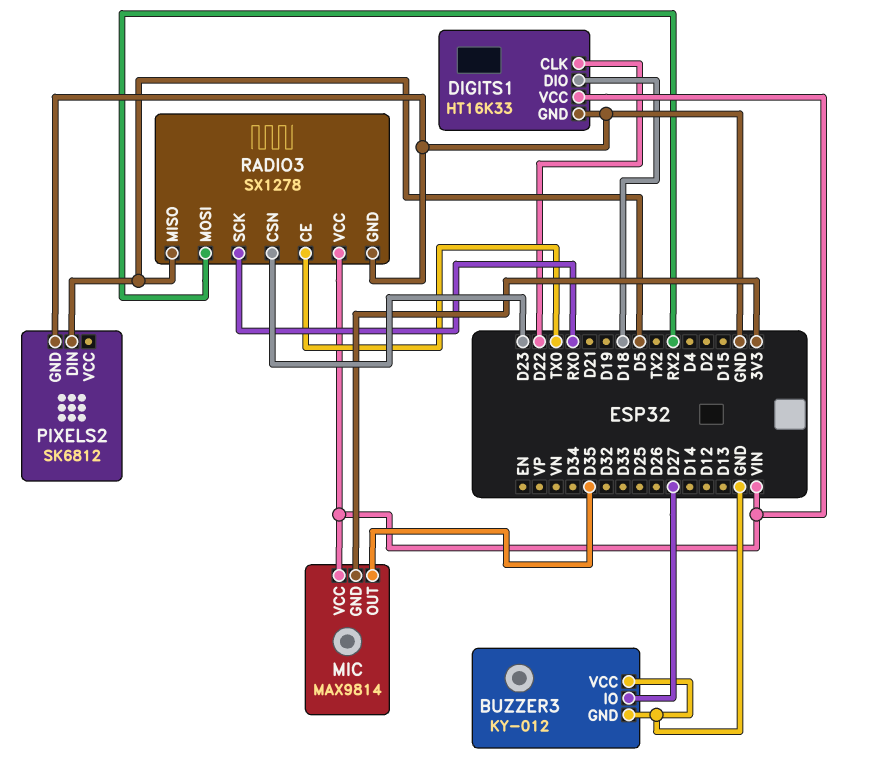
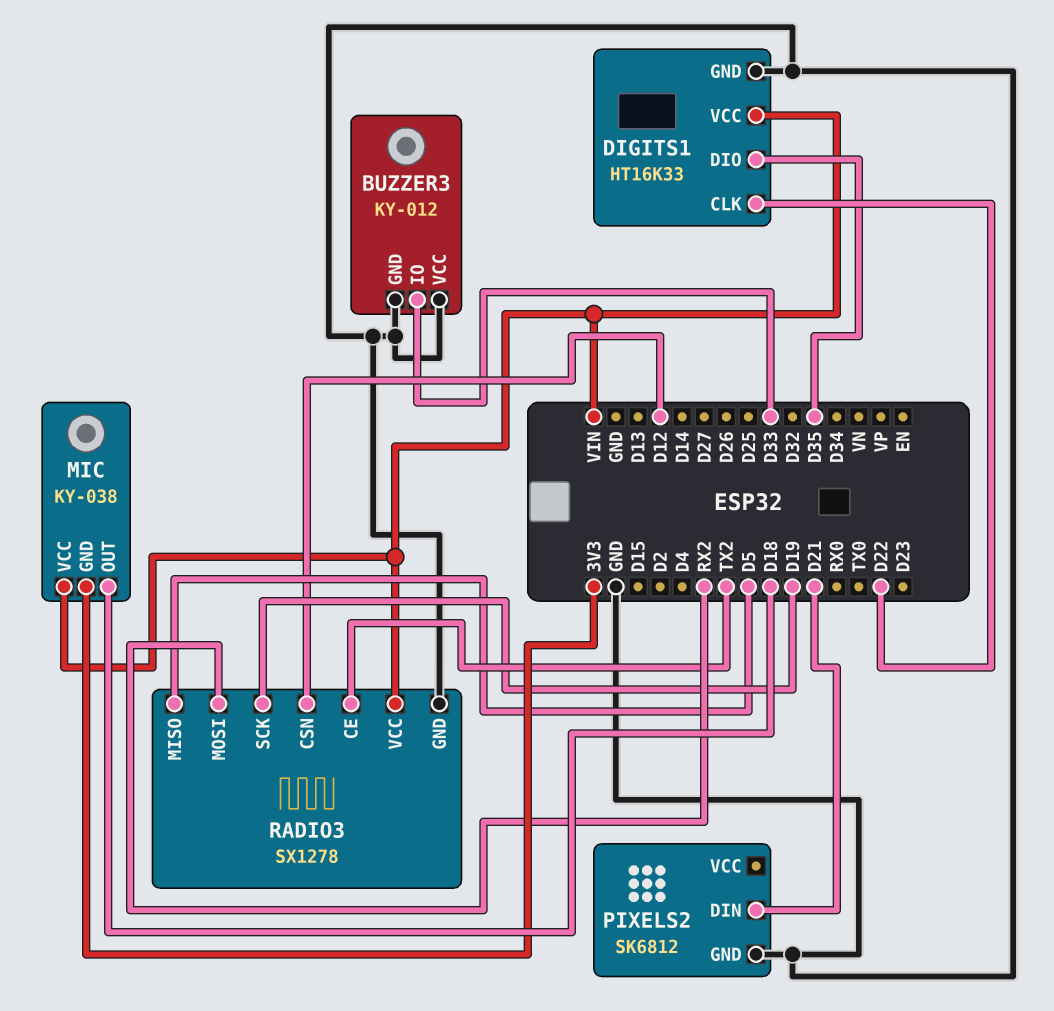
BUZZER3 pin IO: D27 -> D33
DIGITS1 pin DIO: D18 -> D35
MIC: MAX9814 -> KY-038
MIC pin OUT: D35 -> D18
PIXELS2 pin DIN: D5 -> D21
RADIO3 pin CE: TX0 -> TX2
RADIO3 pin CSN: D23 -> D12
RADIO3 pin SCK: RX0 -> D19

